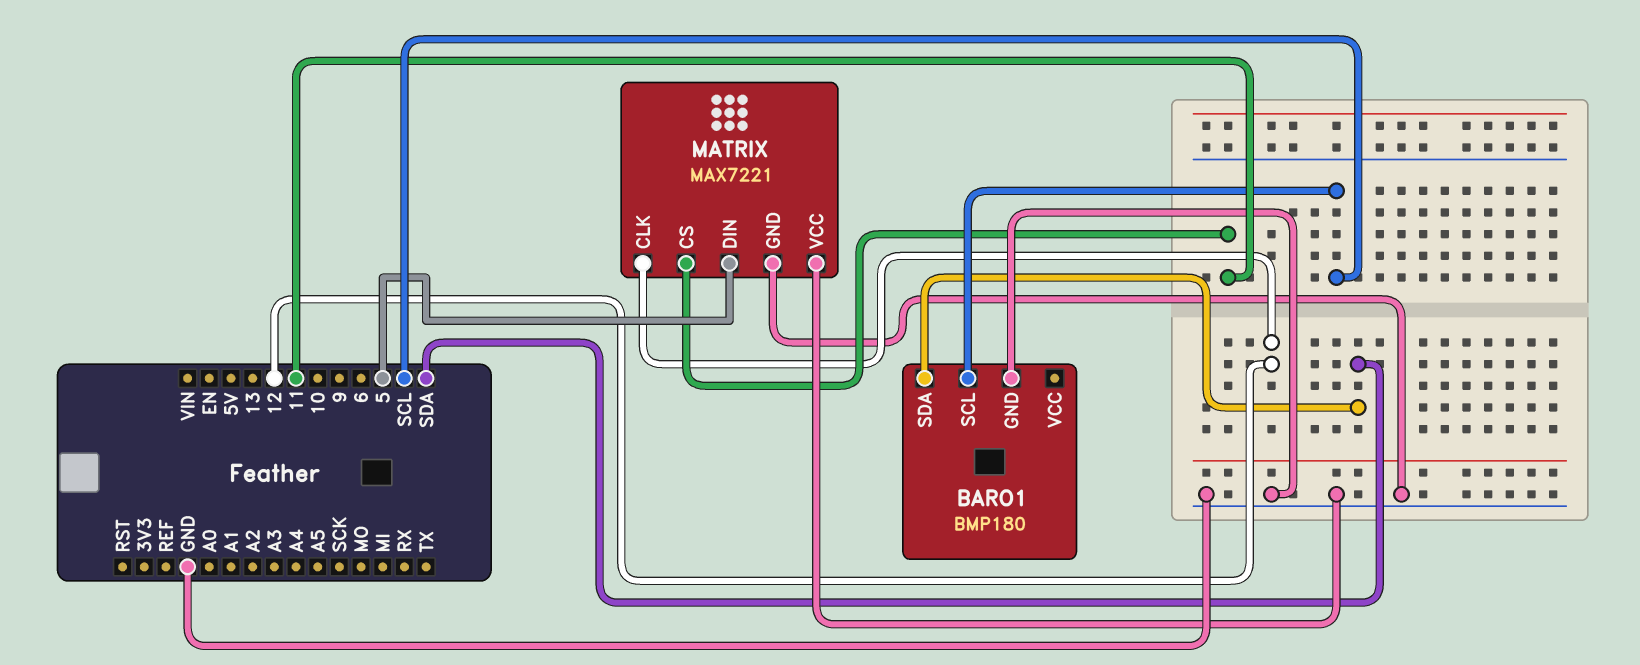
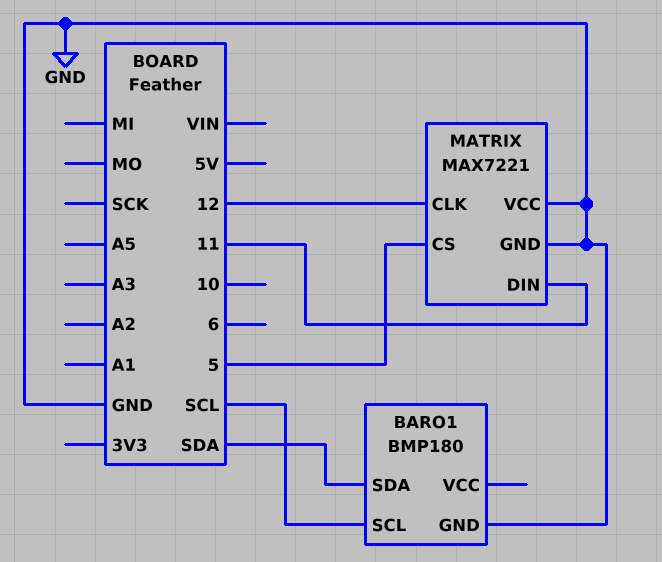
MATRIX pin CS: 11 -> 5
MATRIX pin DIN: 5 -> 11

